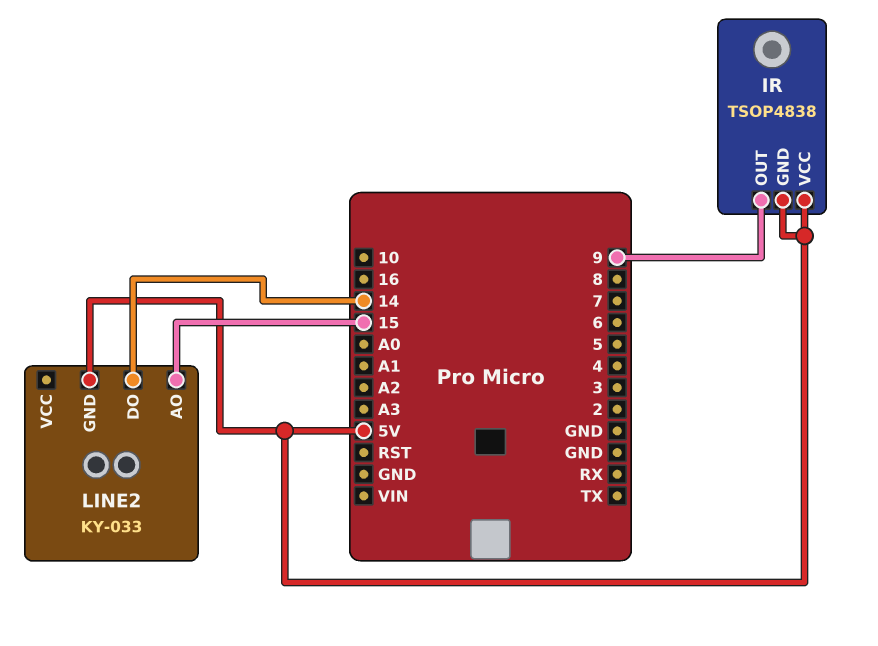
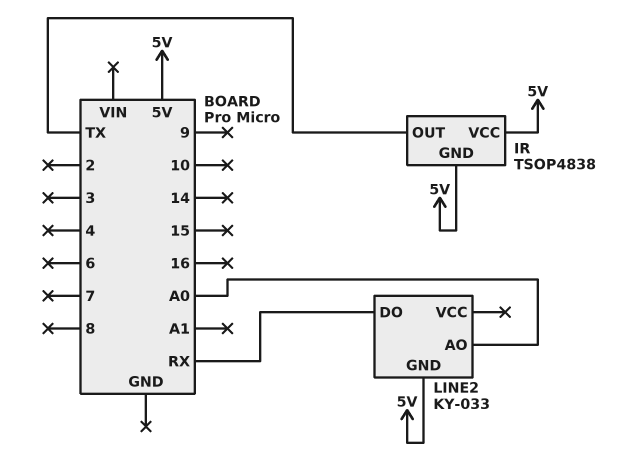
IR pin OUT: 9 -> TX
LINE2 pin AO: 15 -> A0
LINE2 pin DO: 14 -> RX

